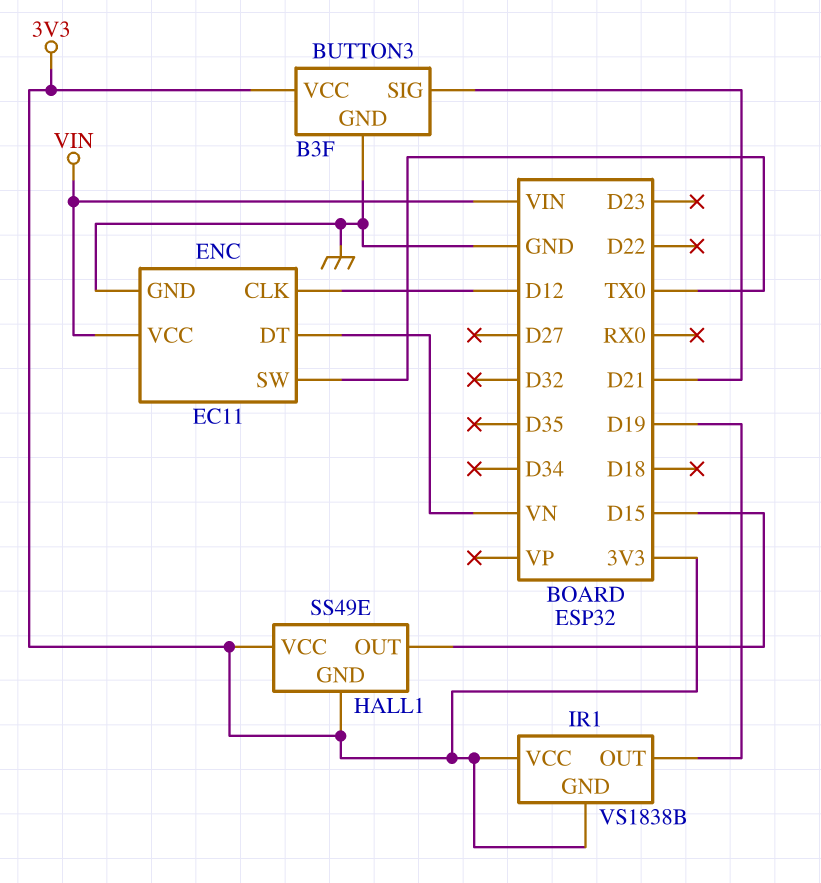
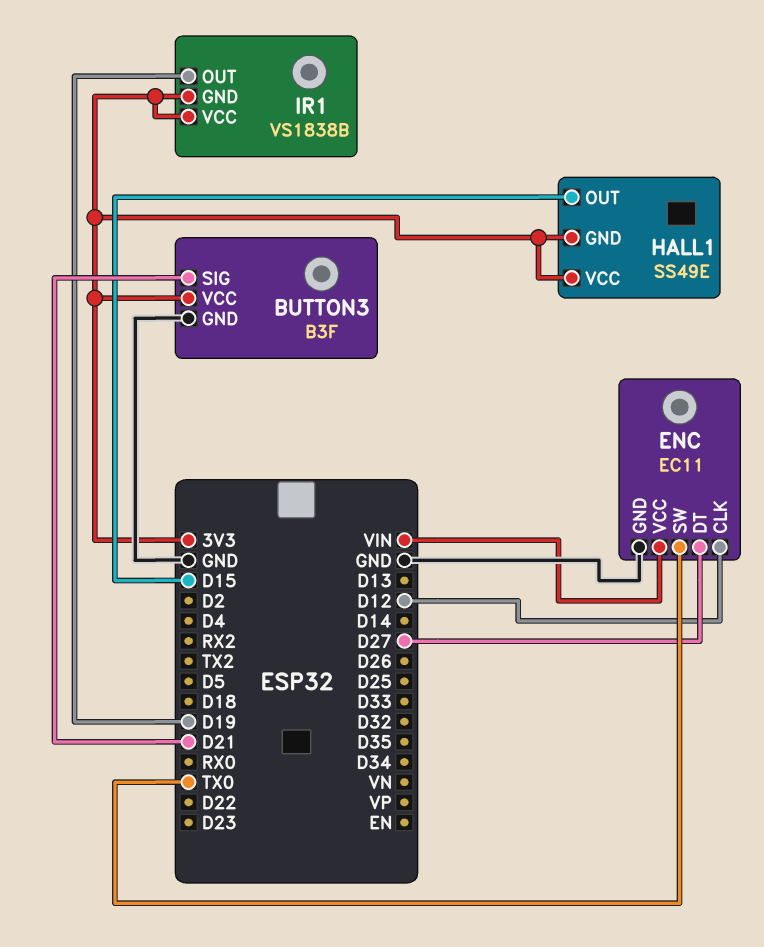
ENC pin DT: VN -> D27

